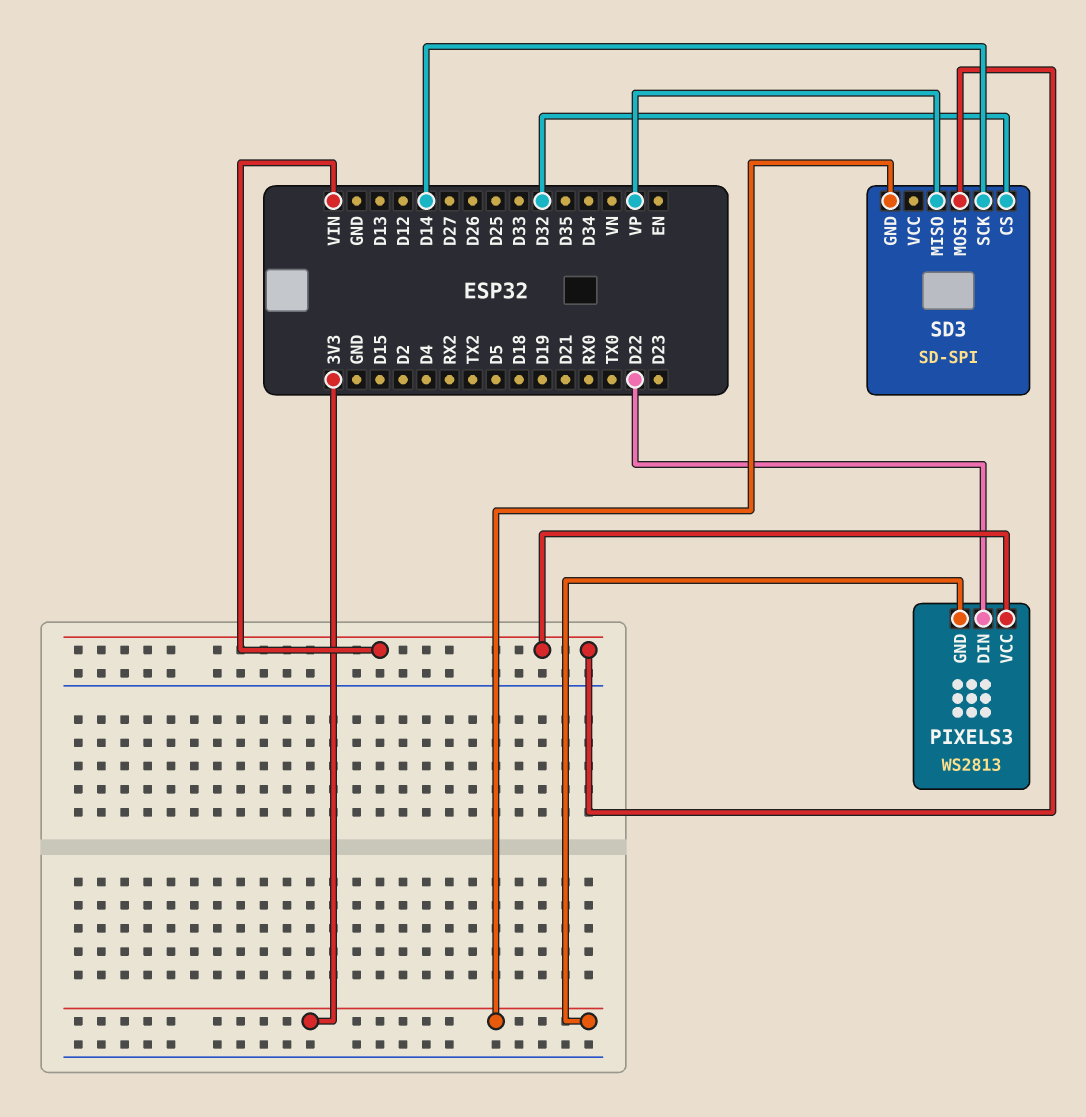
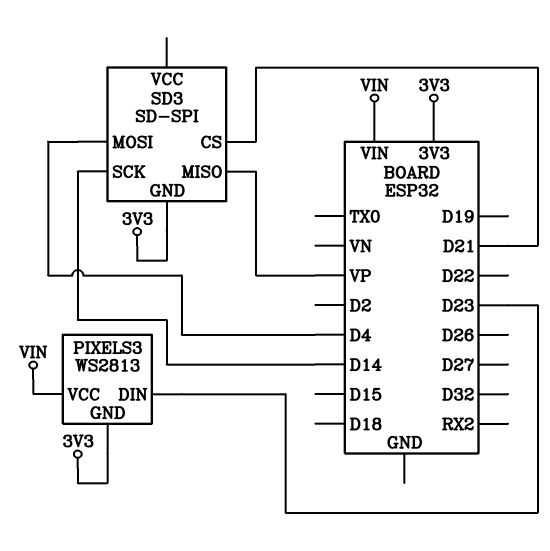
PIXELS3 pin DIN: D22 -> D23
SD3 pin CS: D32 -> D21
SD3 pin MOSI: VIN -> D4

